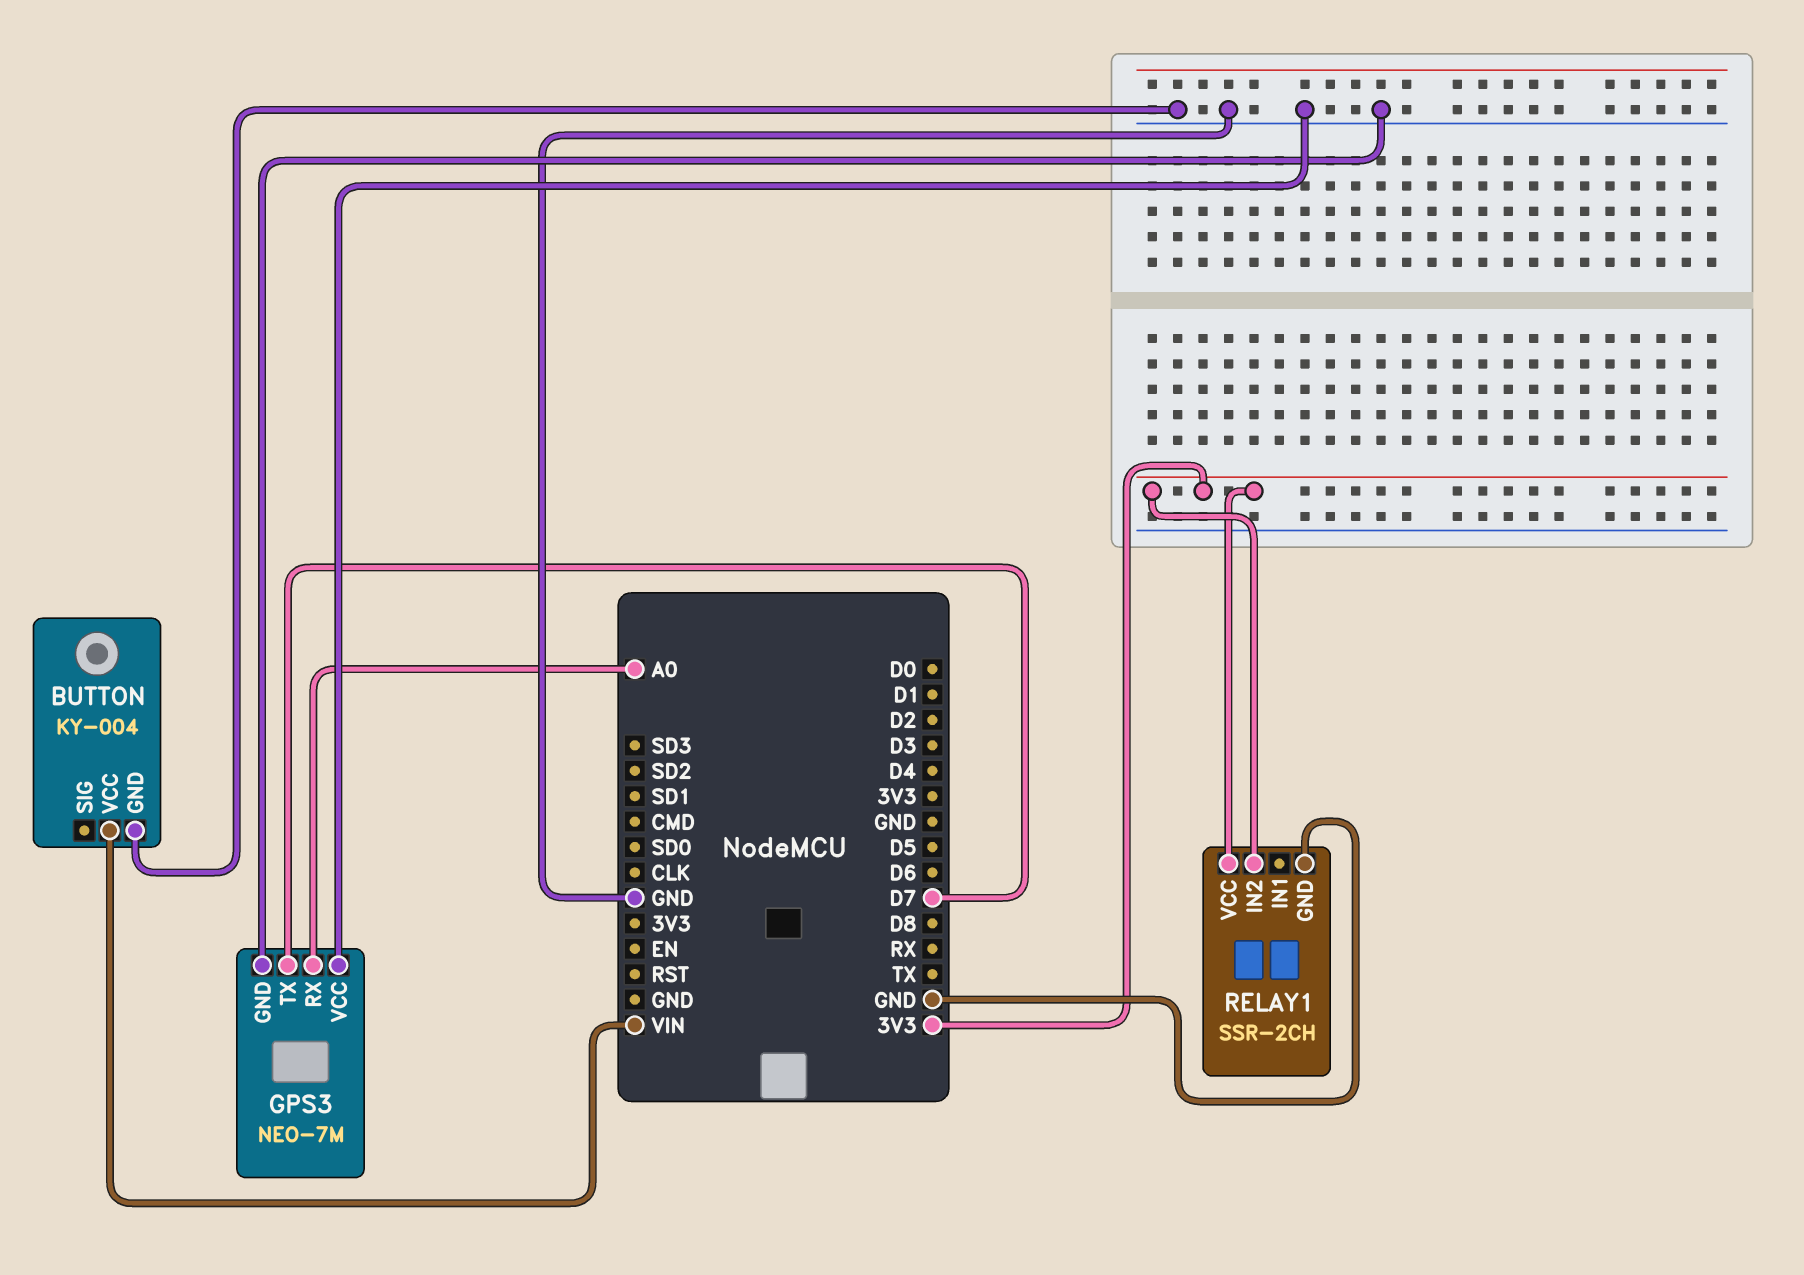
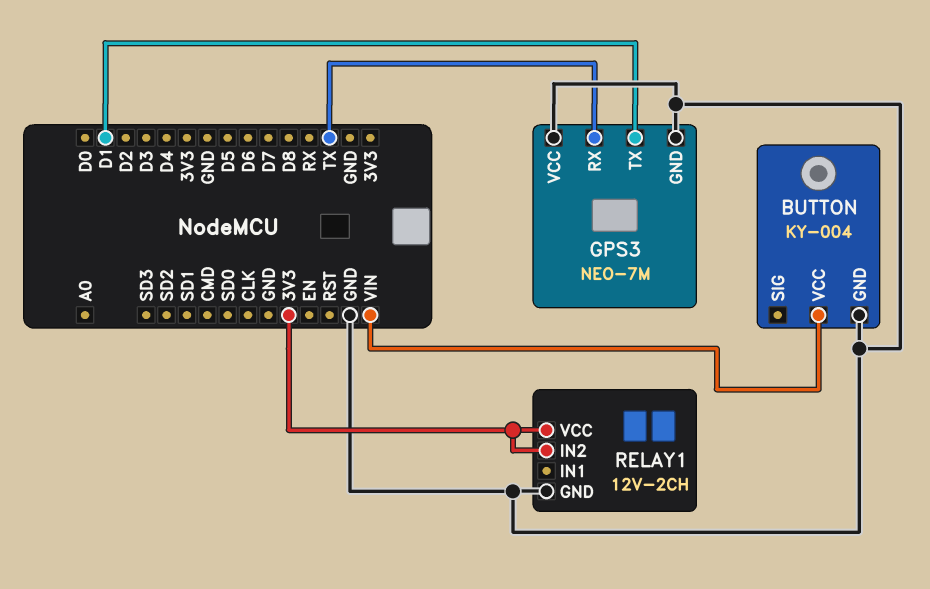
GPS3 pin RX: A0 -> TX
GPS3 pin TX: D7 -> D1
RELAY1: SSR-2CH -> 12V-2CH

